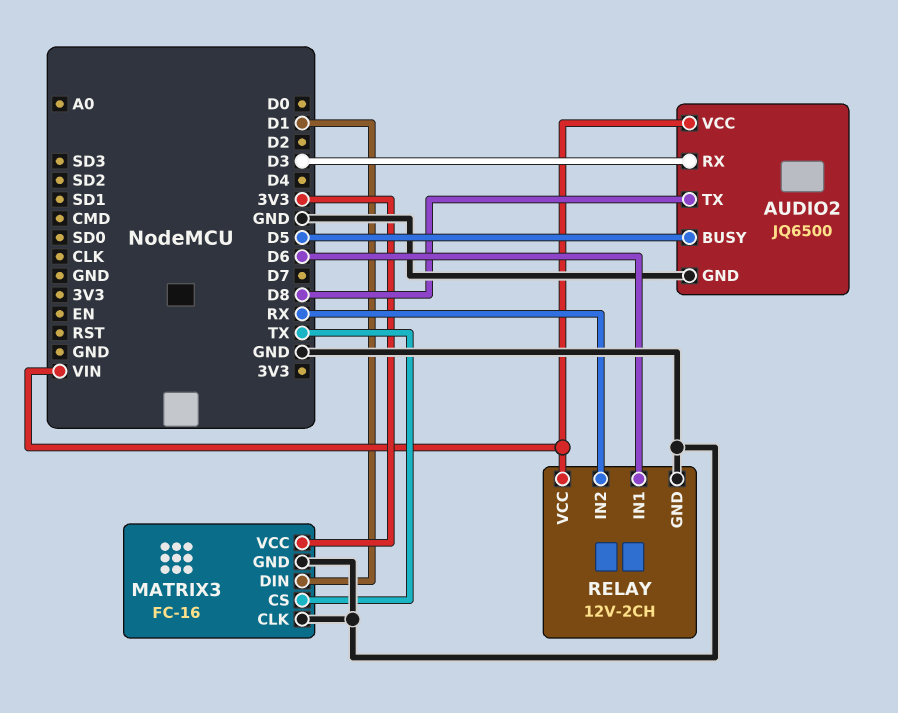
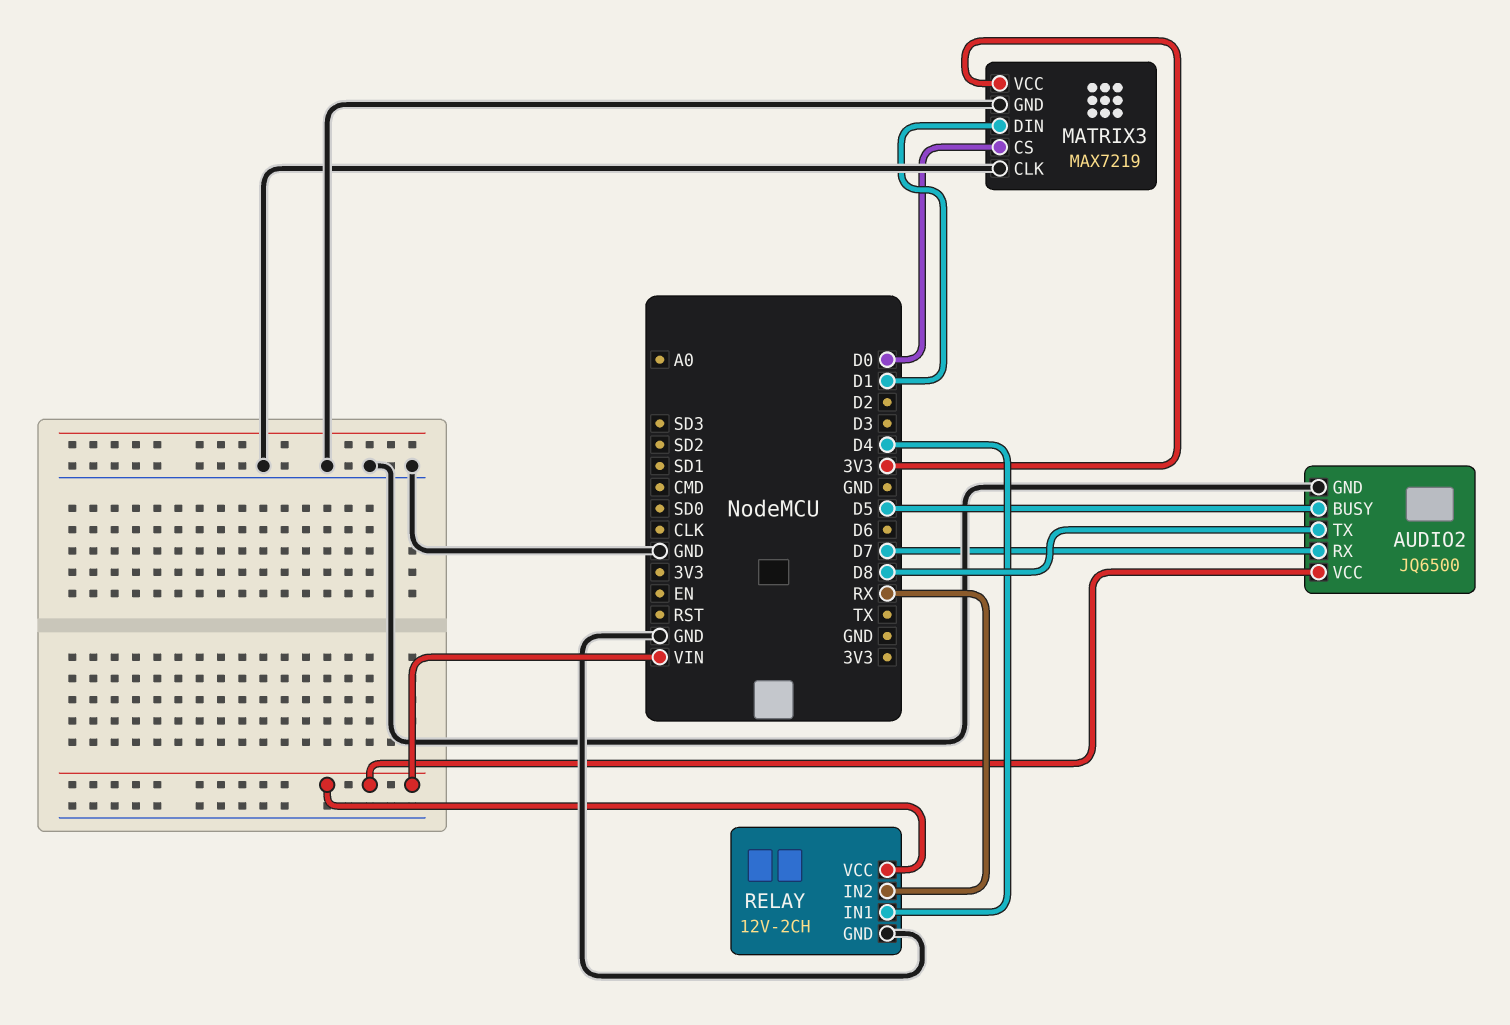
AUDIO2 pin RX: D3 -> D7
MATRIX3: FC-16 -> MAX7219
MATRIX3 pin CS: TX -> D0
RELAY pin IN1: D6 -> D4

